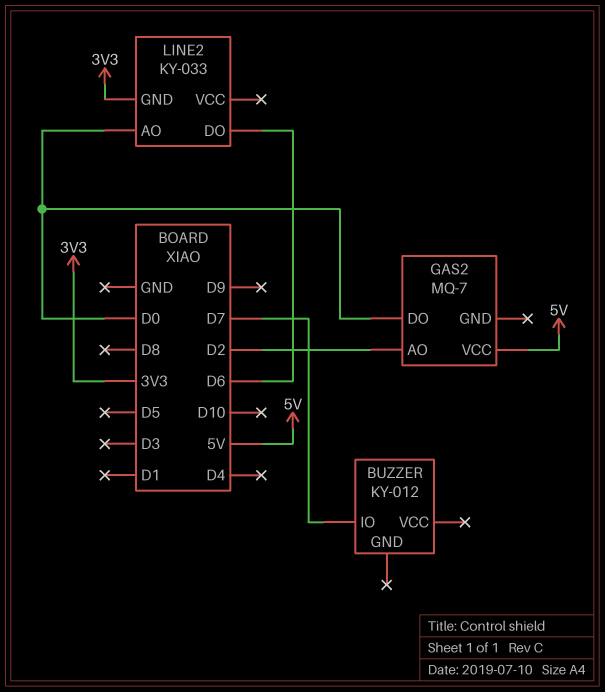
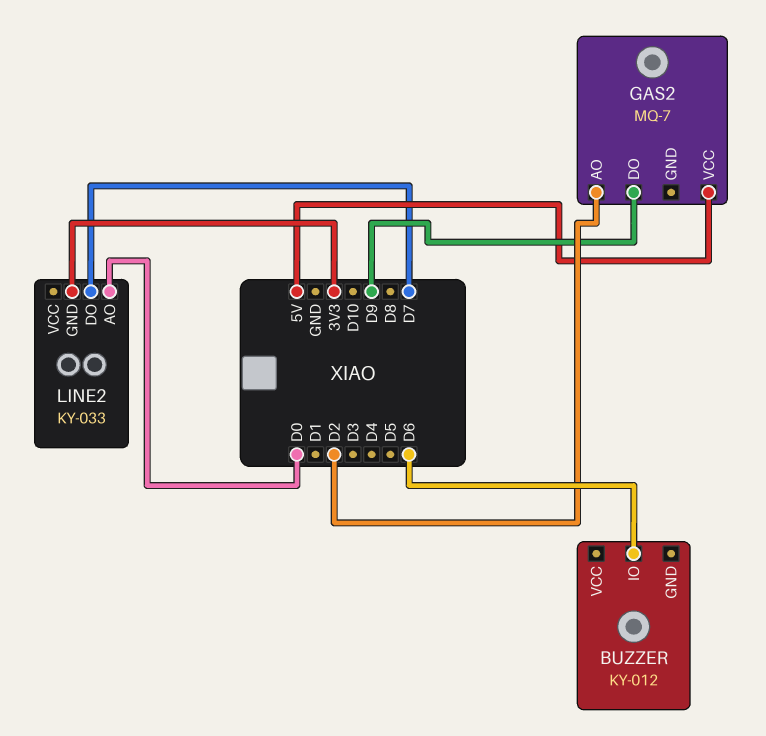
BUZZER pin IO: D7 -> D6
GAS2 pin DO: D0 -> D9
LINE2 pin DO: D6 -> D7

